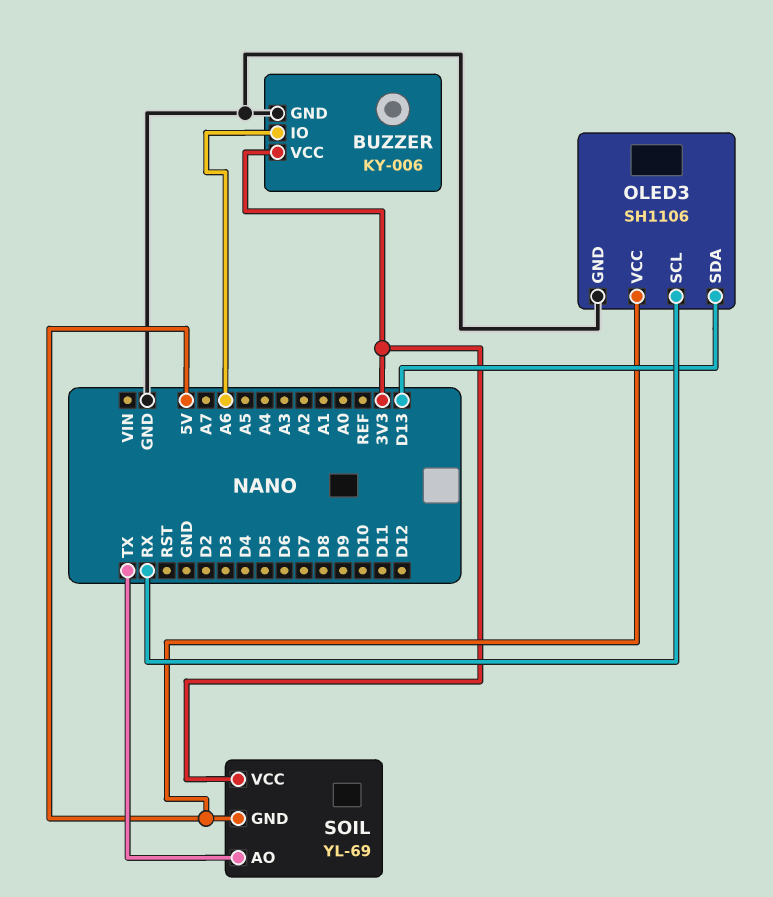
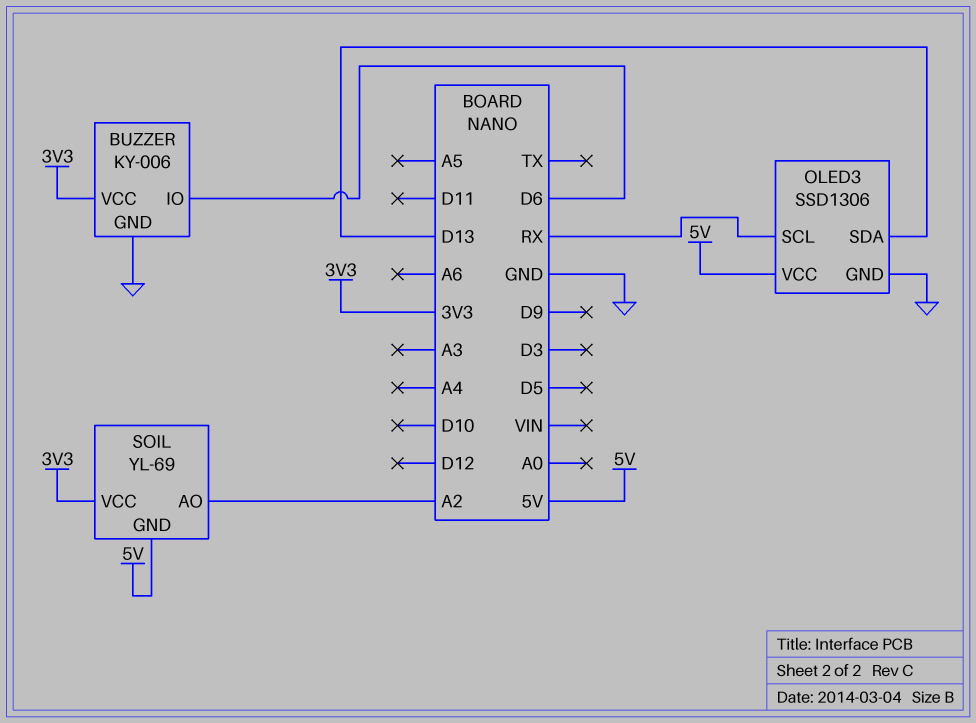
BUZZER pin IO: A6 -> D6
OLED3: SH1106 -> SSD1306
SOIL pin AO: TX -> A2

